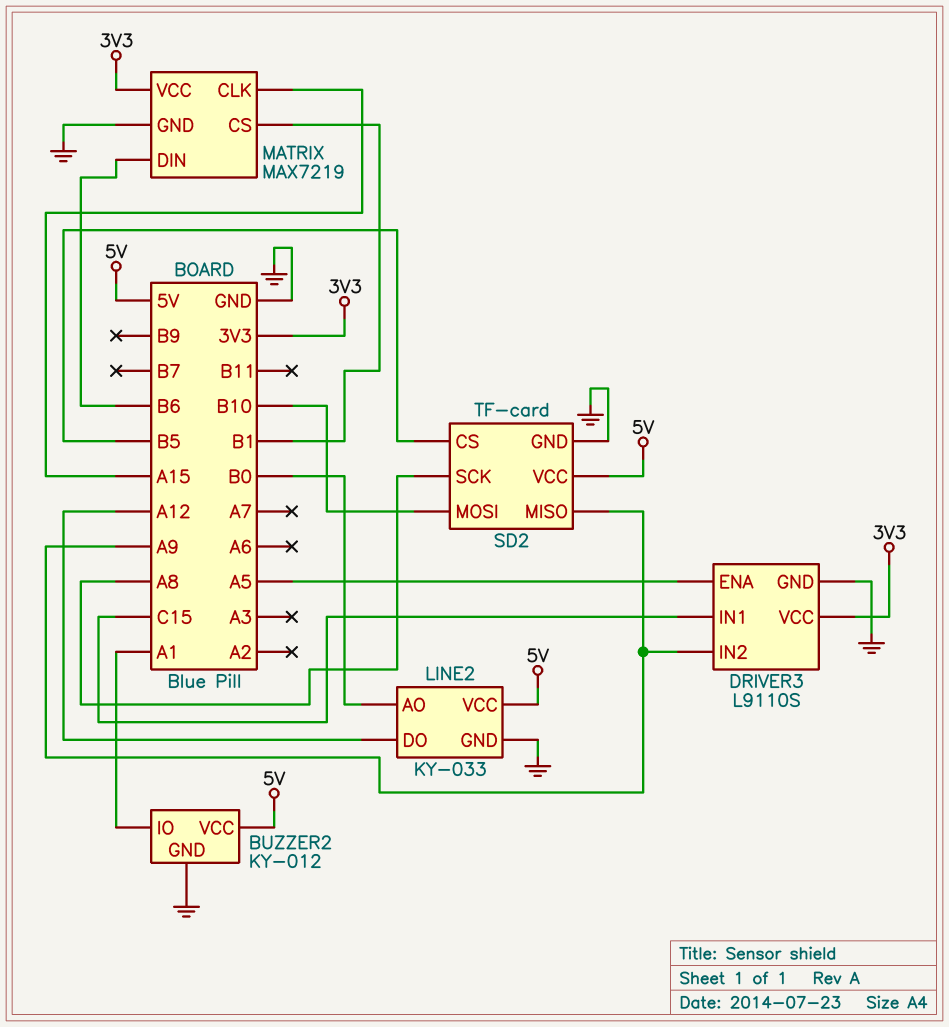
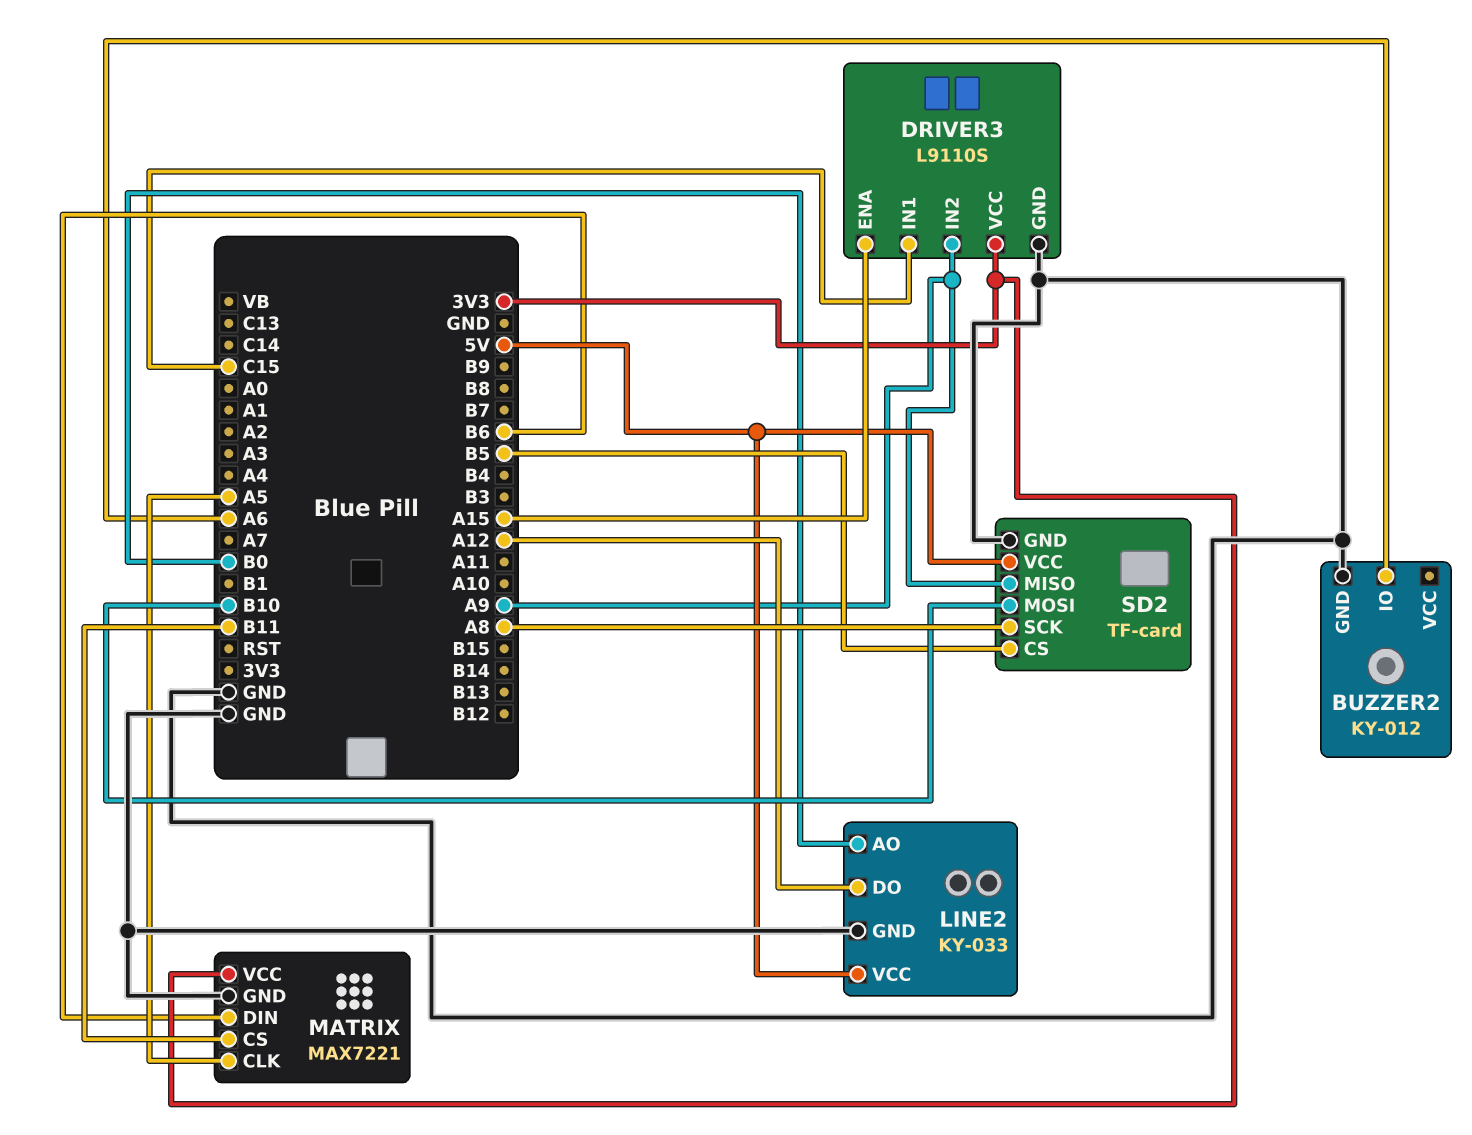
BUZZER2 pin IO: A1 -> A6
BUZZER2 pin VCC: 5V -> none
DRIVER3 pin ENA: A5 -> A15
MATRIX: MAX7219 -> MAX7221
MATRIX pin CLK: A15 -> A5
MATRIX pin CS: B1 -> B11

